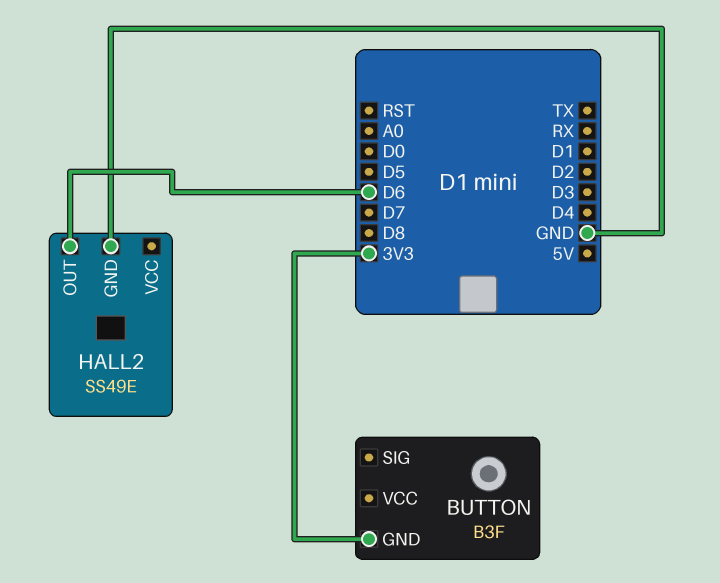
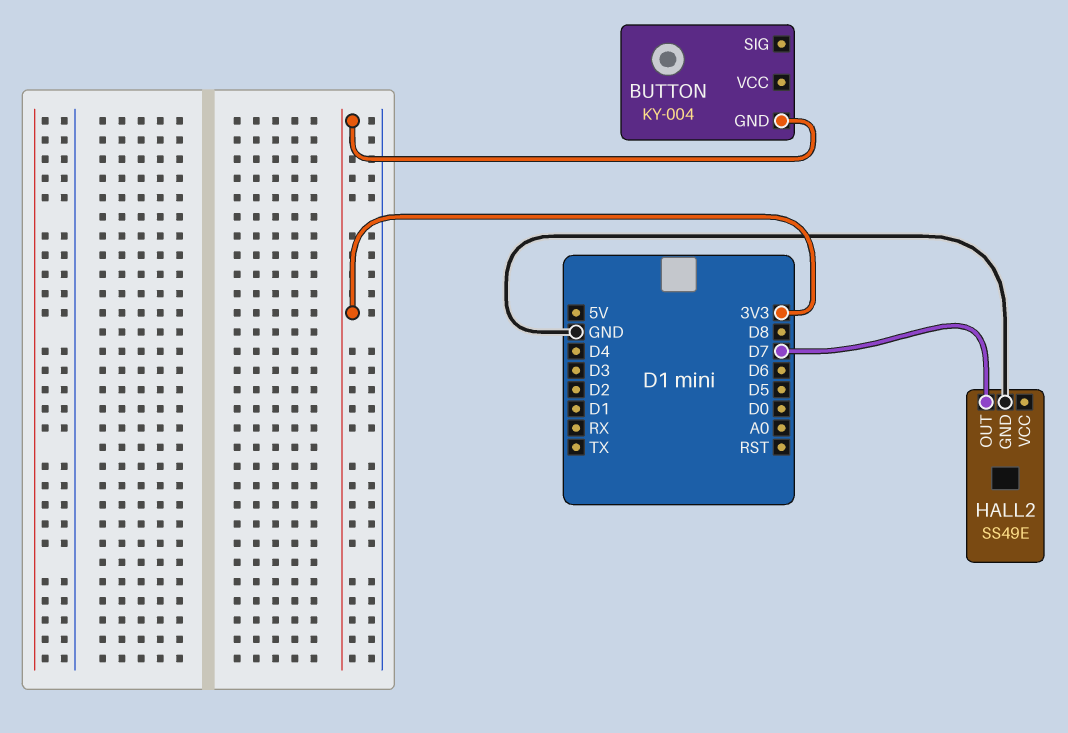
BUTTON: B3F -> KY-004
HALL2 pin OUT: D6 -> D7

